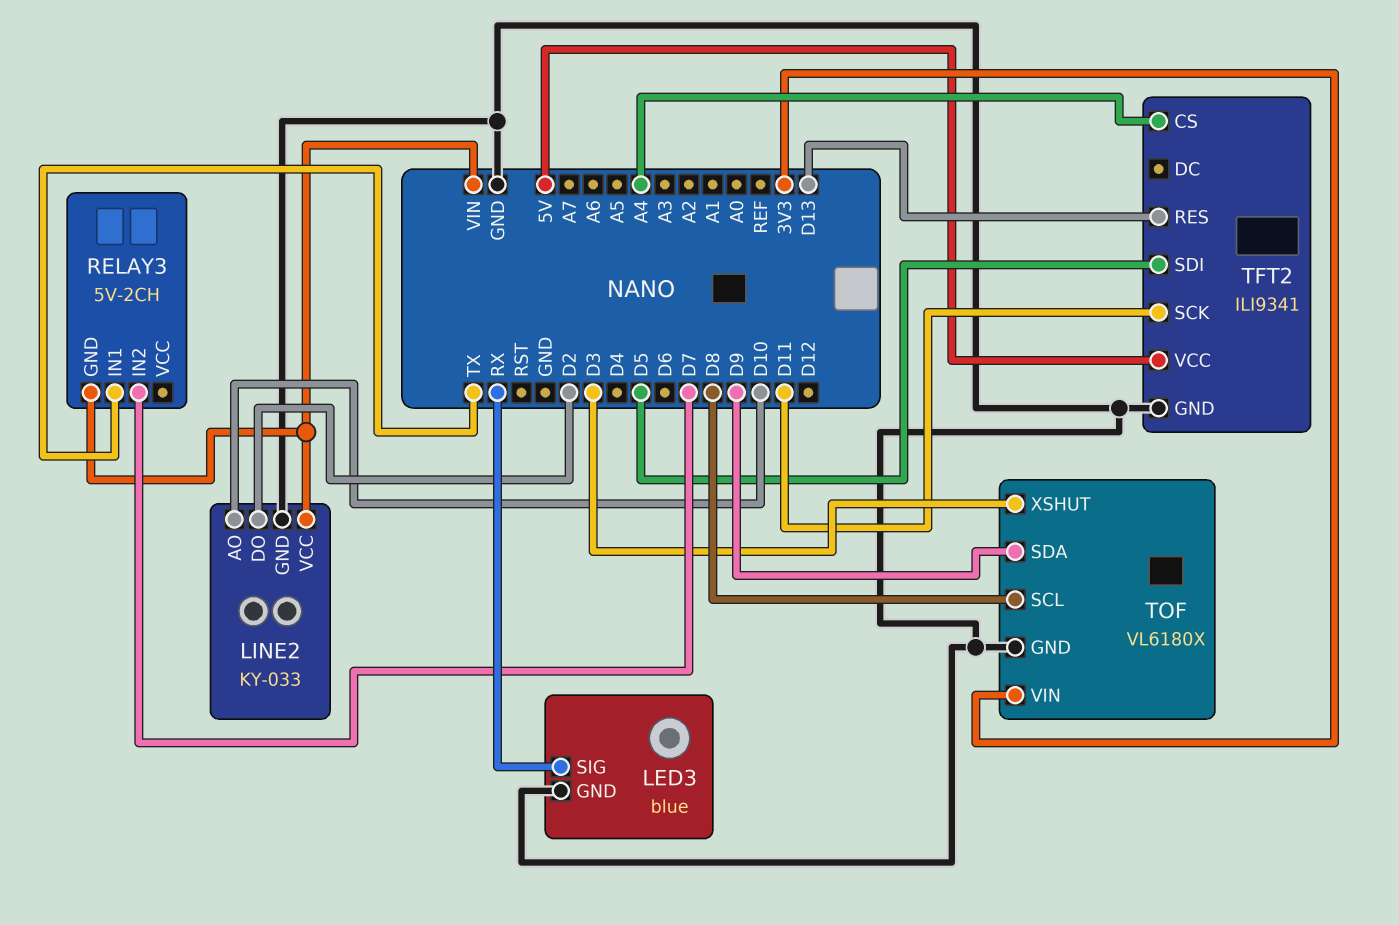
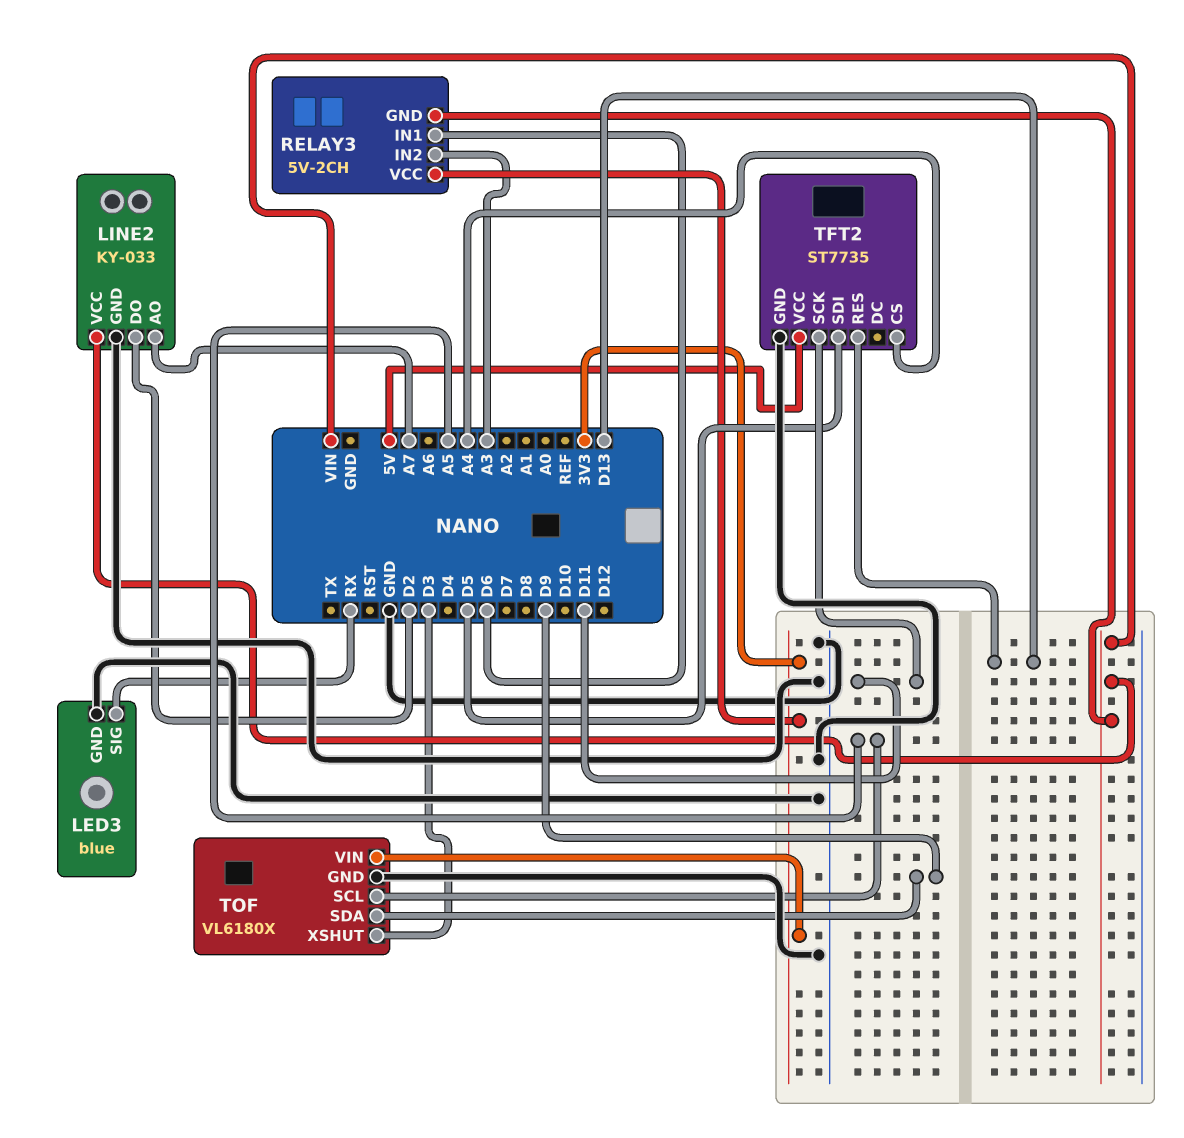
LINE2 pin AO: D10 -> A7
RELAY3 pin IN1: TX -> D6
RELAY3 pin IN2: D7 -> A3
RELAY3 pin VCC: none -> 3V3
TFT2: ILI9341 -> ST7735
TOF pin SCL: D8 -> A5

